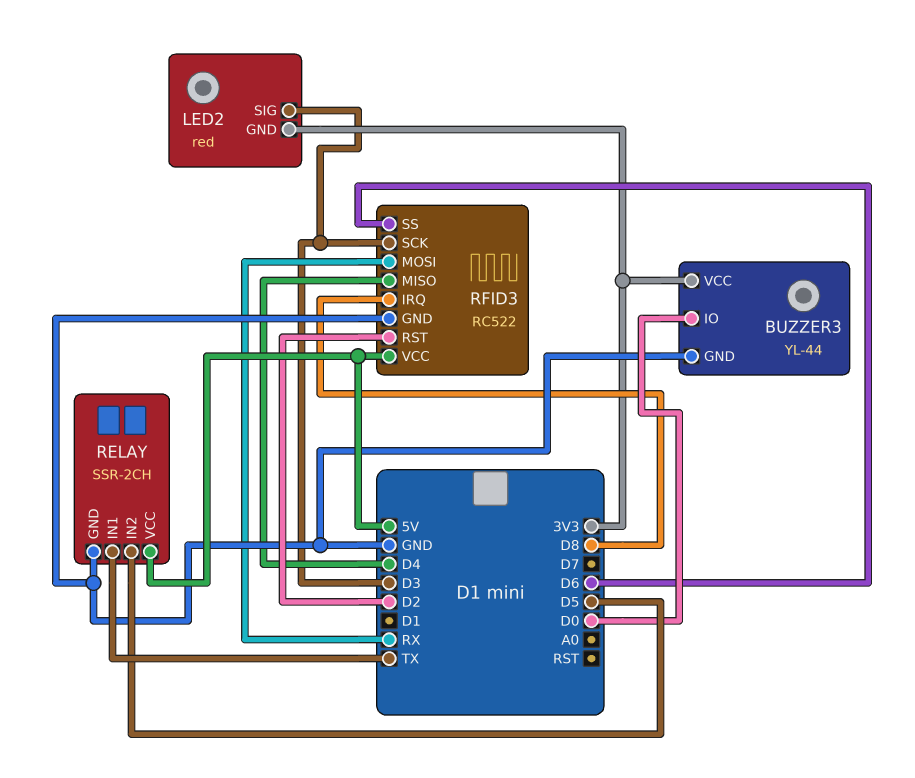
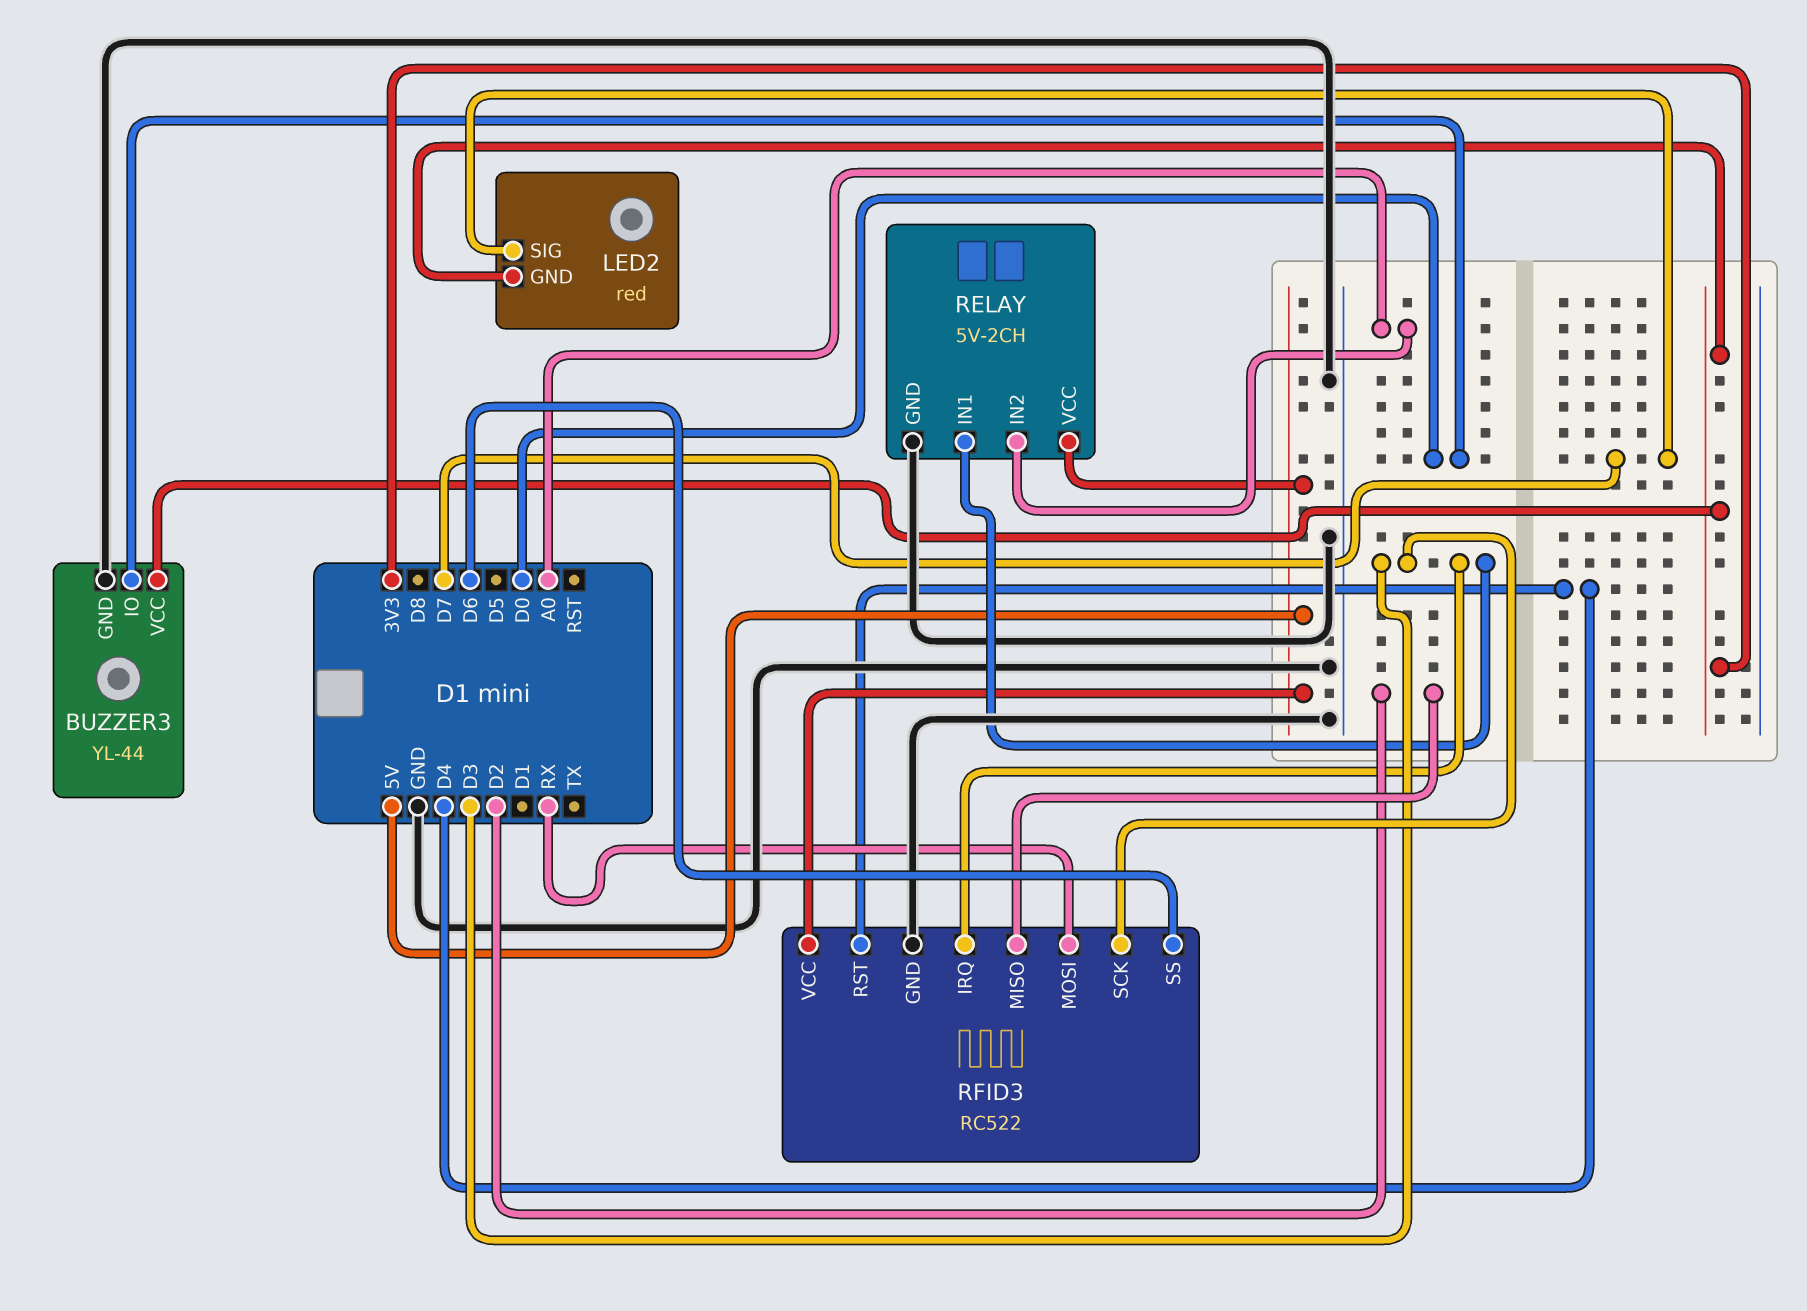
LED2 pin SIG: D3 -> D7
RELAY: SSR-2CH -> 5V-2CH
RELAY pin IN1: TX -> D3
RELAY pin IN2: D5 -> A0
RFID3 pin IRQ: D8 -> D3
RFID3 pin MISO: D4 -> D2
RFID3 pin RST: D2 -> D4

